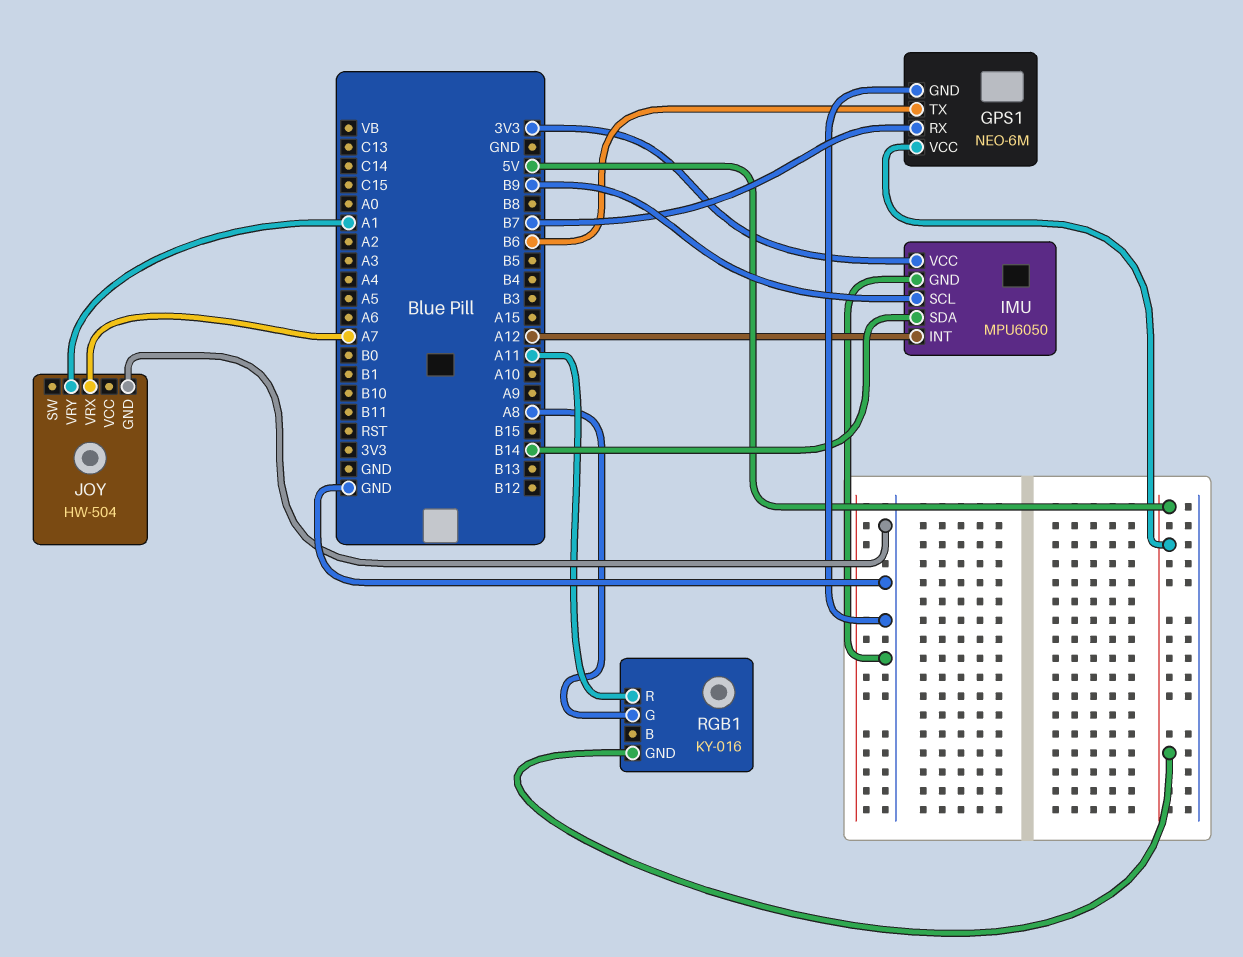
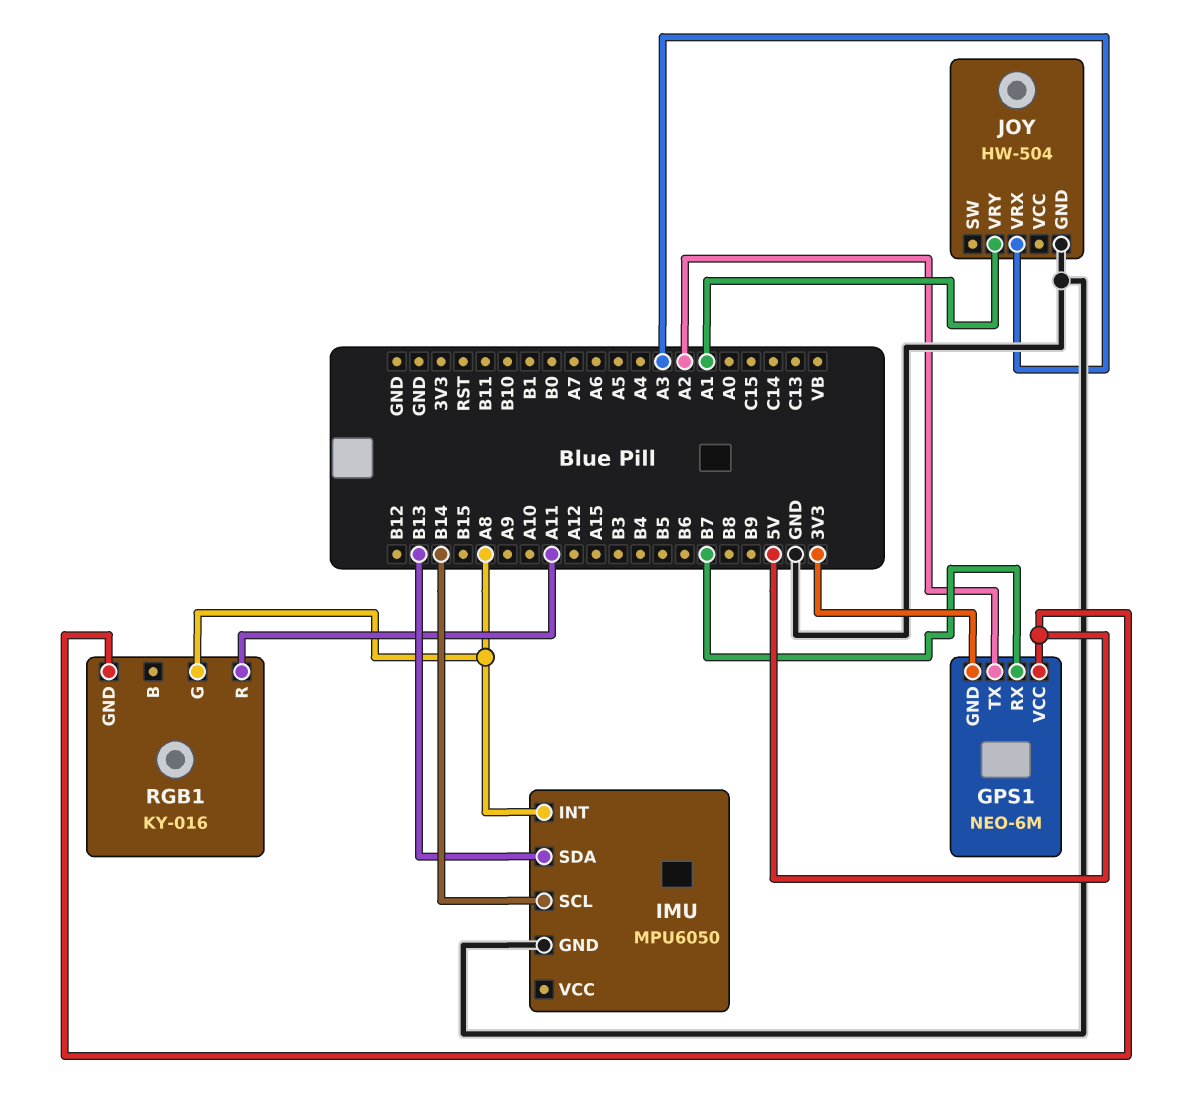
GPS1 pin GND: GND -> 3V3
GPS1 pin TX: B6 -> A2
IMU pin INT: A12 -> A8
IMU pin SCL: B9 -> B14
IMU pin SDA: B14 -> B13
IMU pin VCC: 3V3 -> none
JOY pin VRX: A7 -> A3

